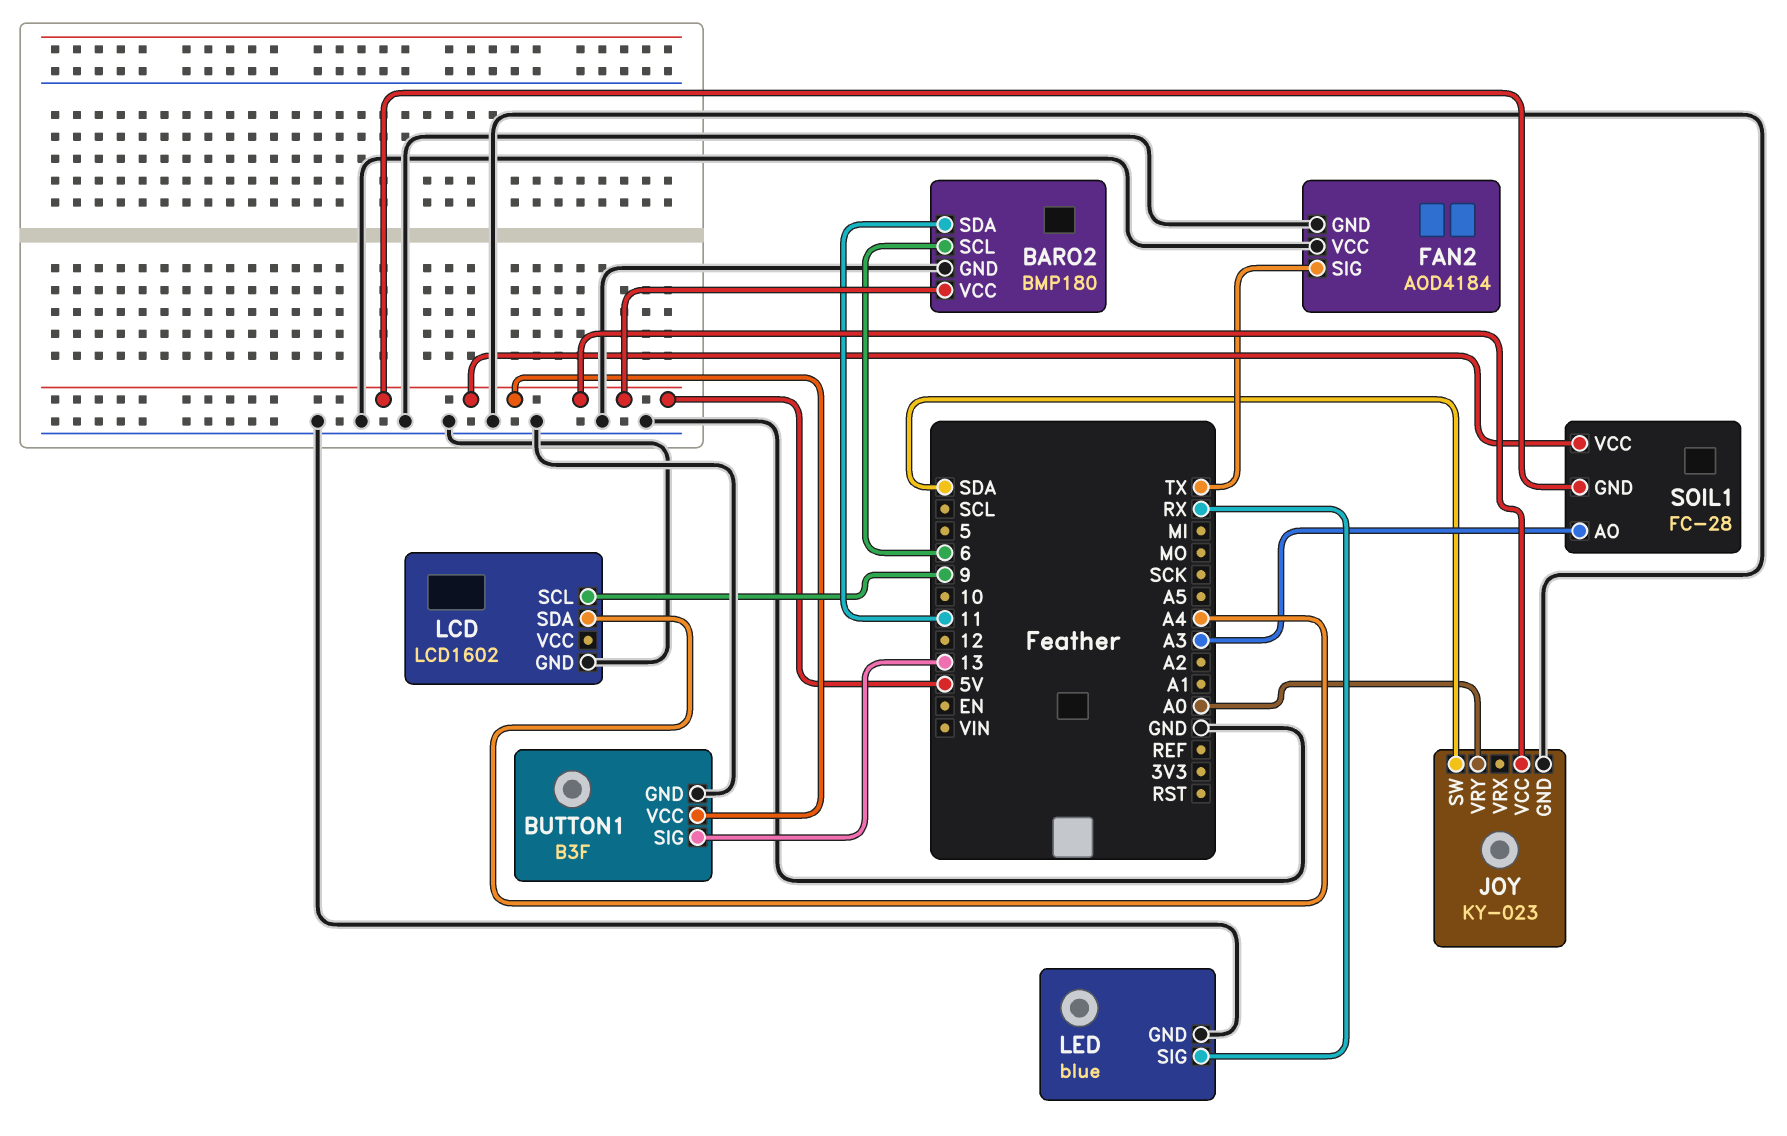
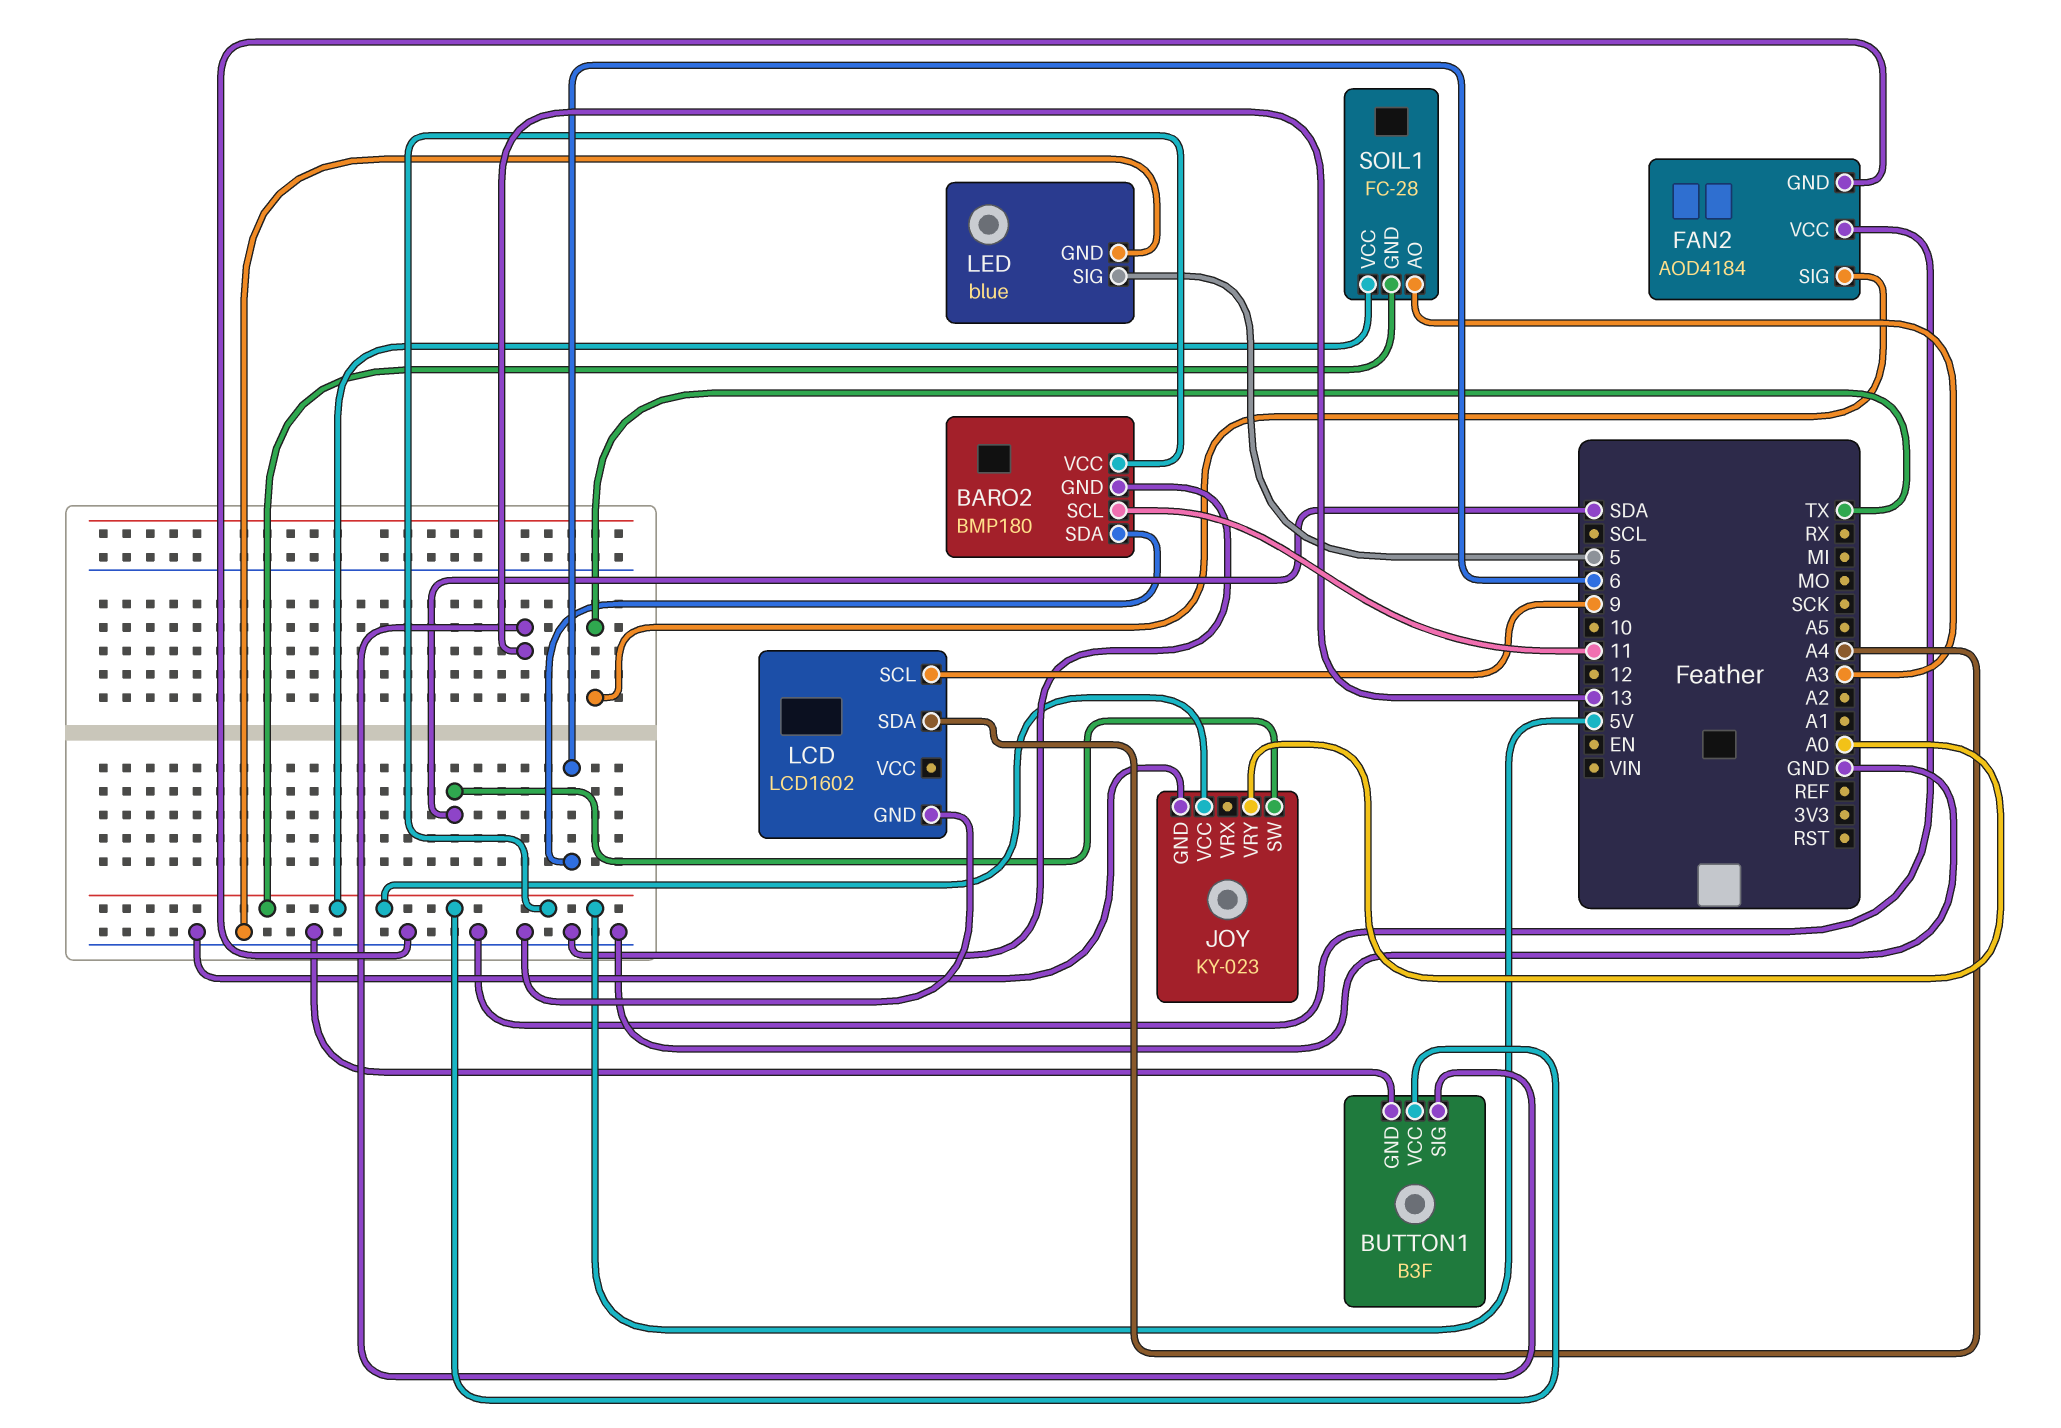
BARO2 pin SCL: 6 -> 11
BARO2 pin SDA: 11 -> 6
LED pin SIG: RX -> 5

